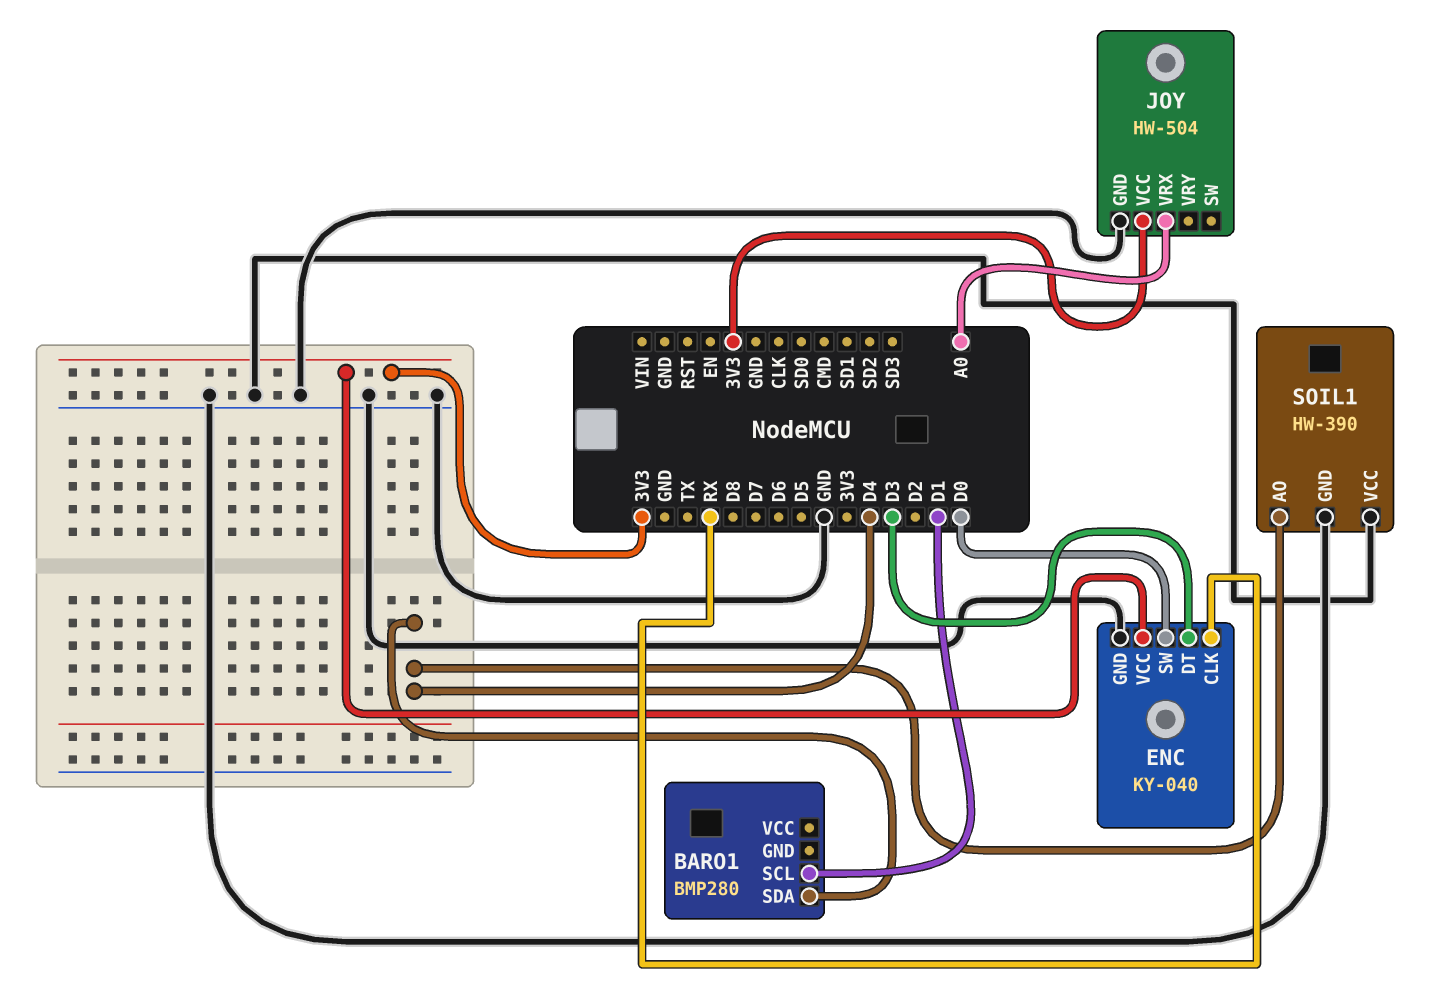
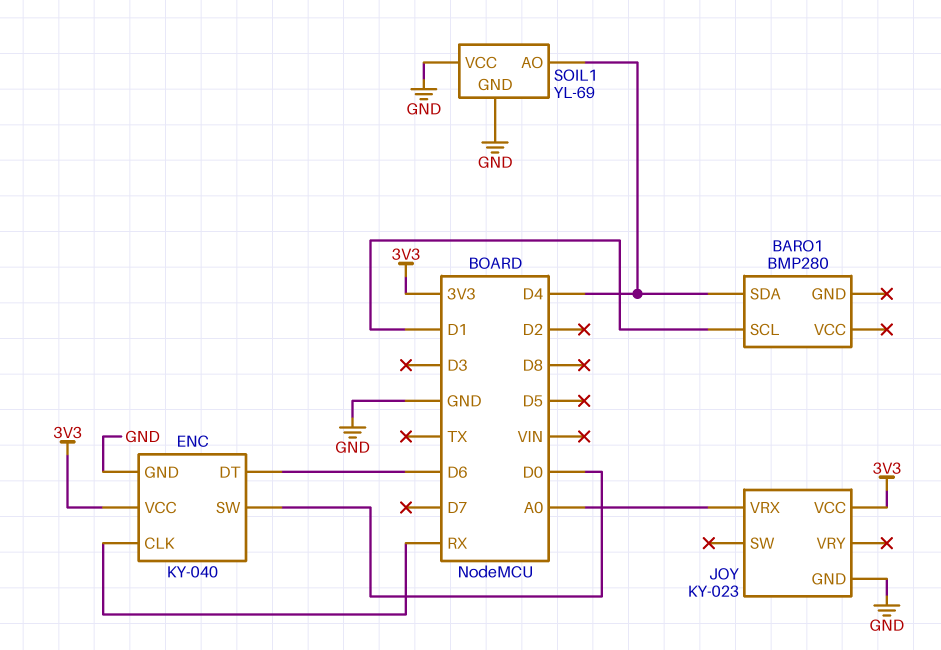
ENC pin DT: D3 -> D6
JOY: HW-504 -> KY-023
SOIL1: HW-390 -> YL-69

